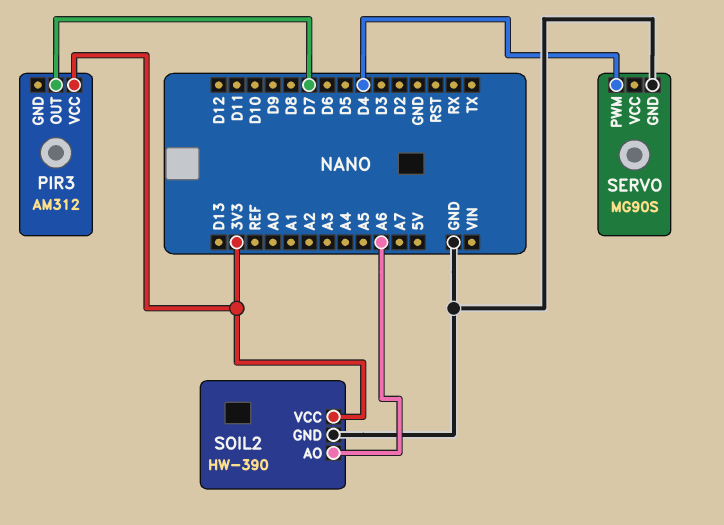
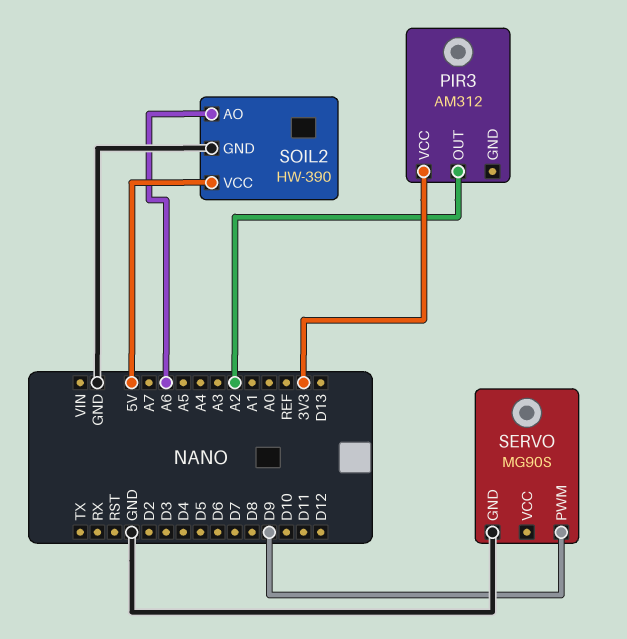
PIR3 pin OUT: D7 -> A2
SERVO pin PWM: D4 -> D9
SOIL2 pin VCC: 3V3 -> 5V

